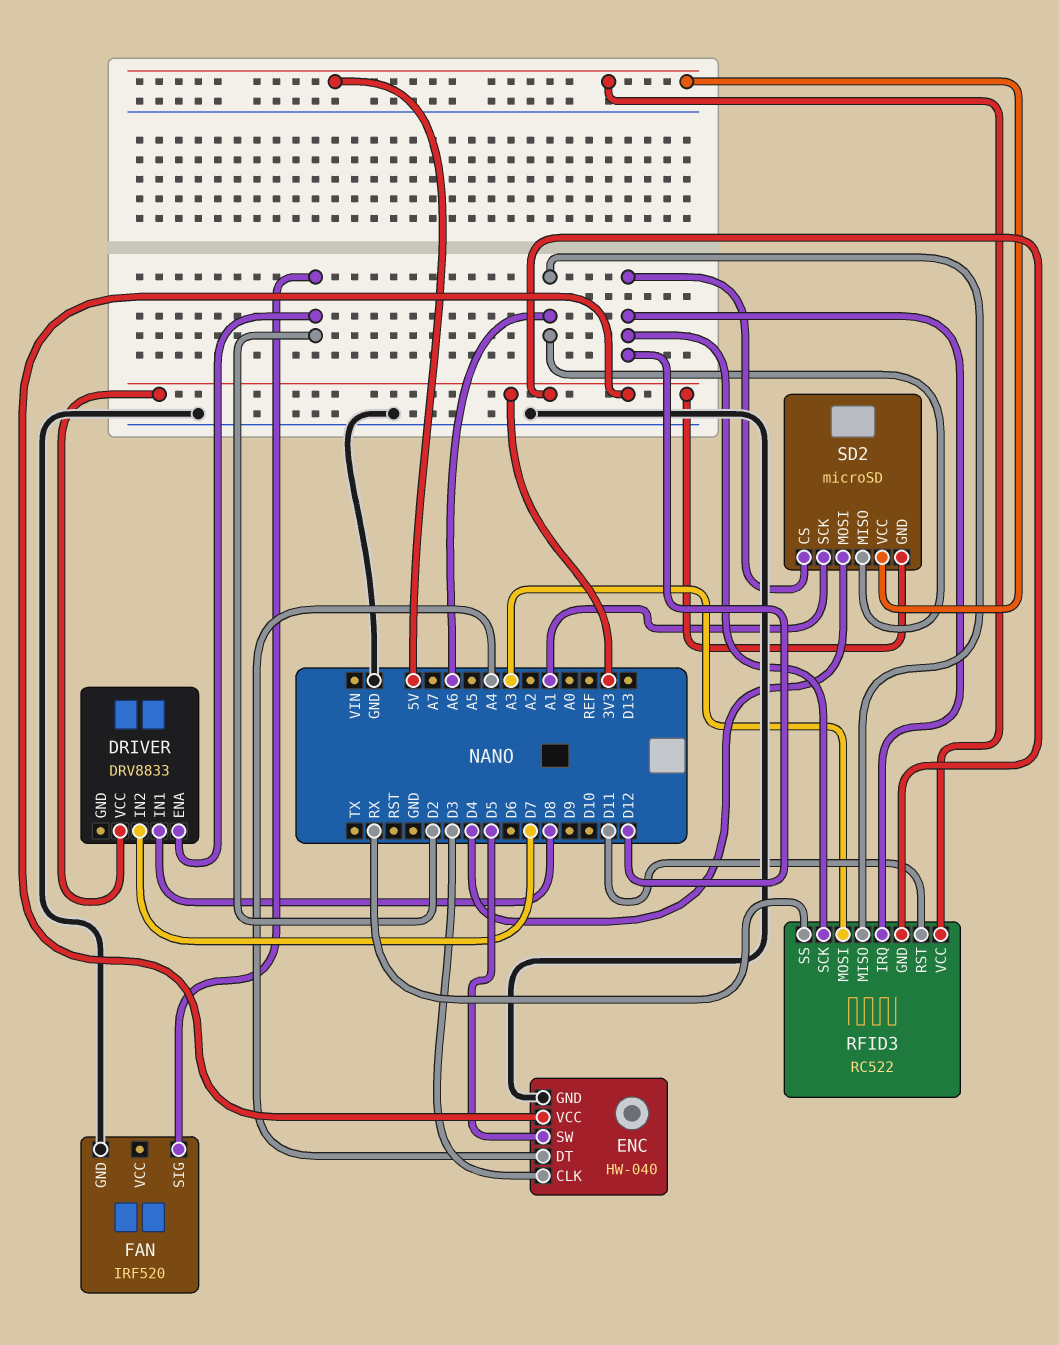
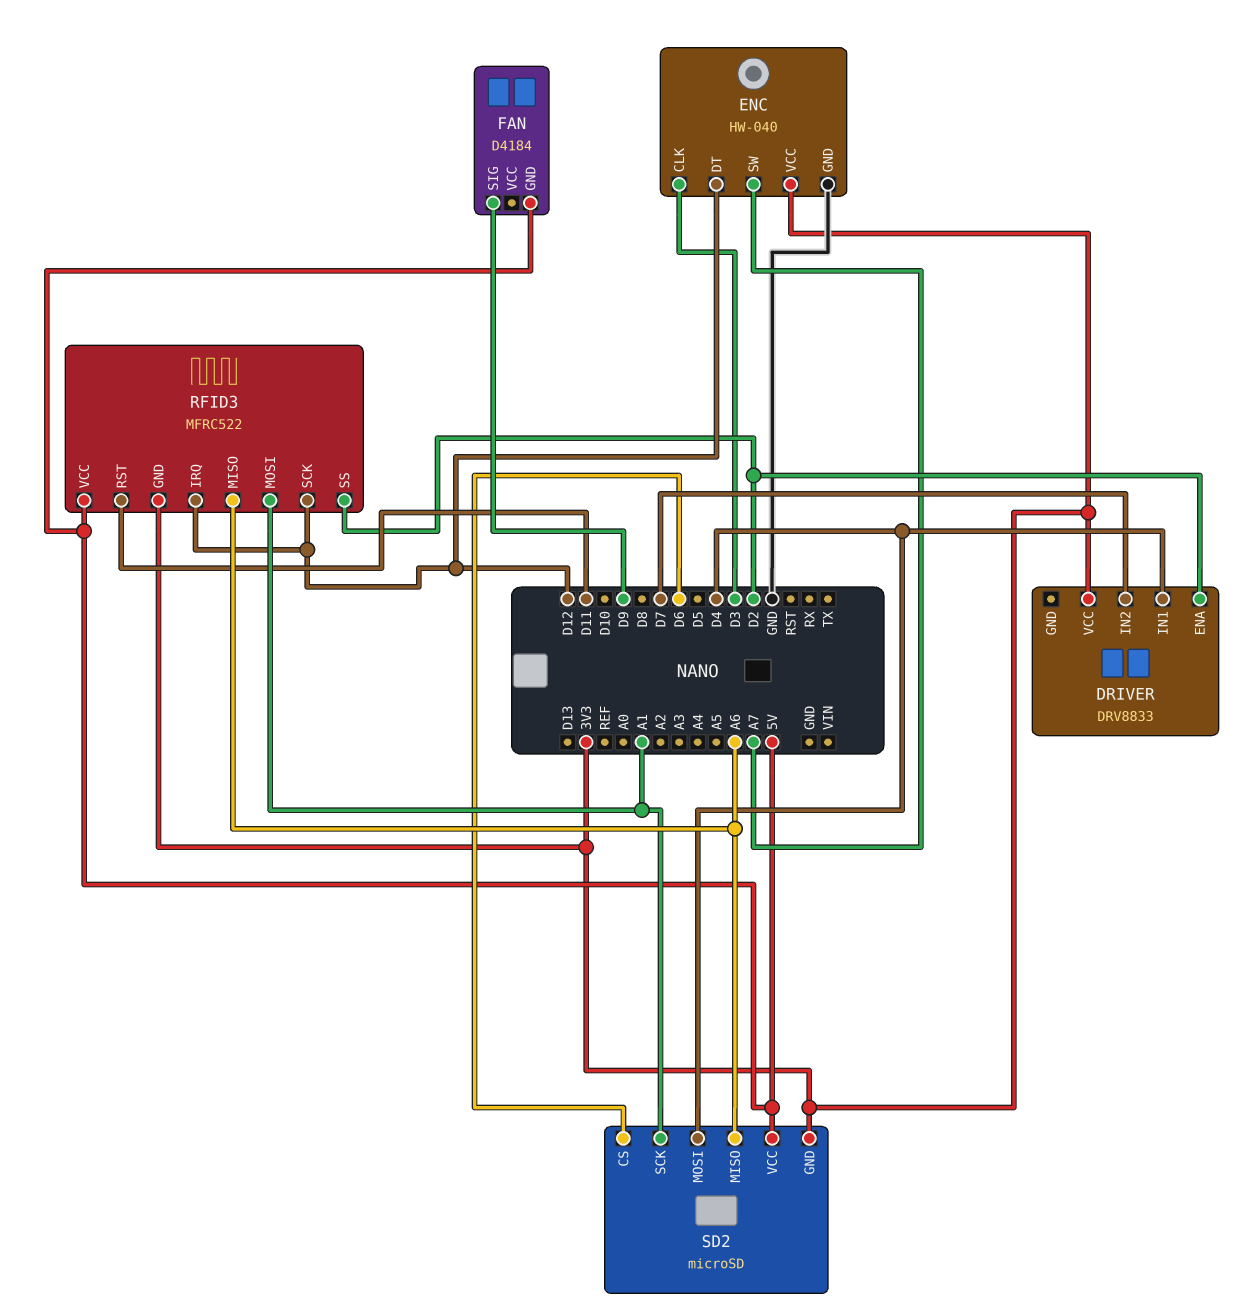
DRIVER pin IN1: D8 -> D4
ENC pin DT: A4 -> D12
ENC pin SW: D5 -> A7
FAN: IRF520 -> D4184
FAN pin GND: GND -> 5V
FAN pin SIG: D2 -> D9
RFID3: RC522 -> MFRC522
RFID3 pin MOSI: A3 -> A1
RFID3 pin SS: RX -> D2
SD2 pin CS: D12 -> D6

